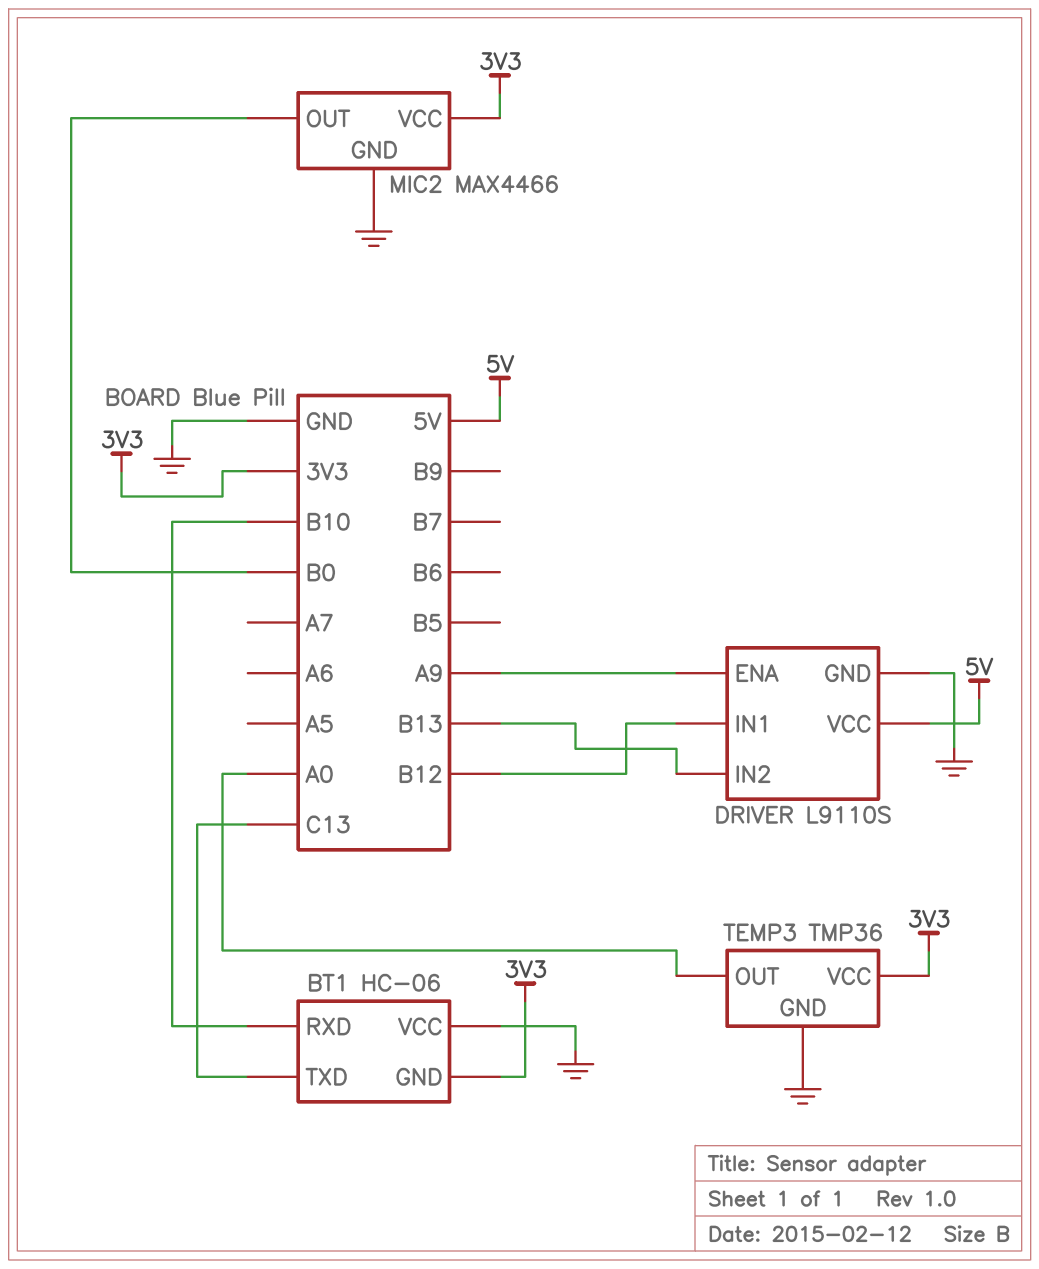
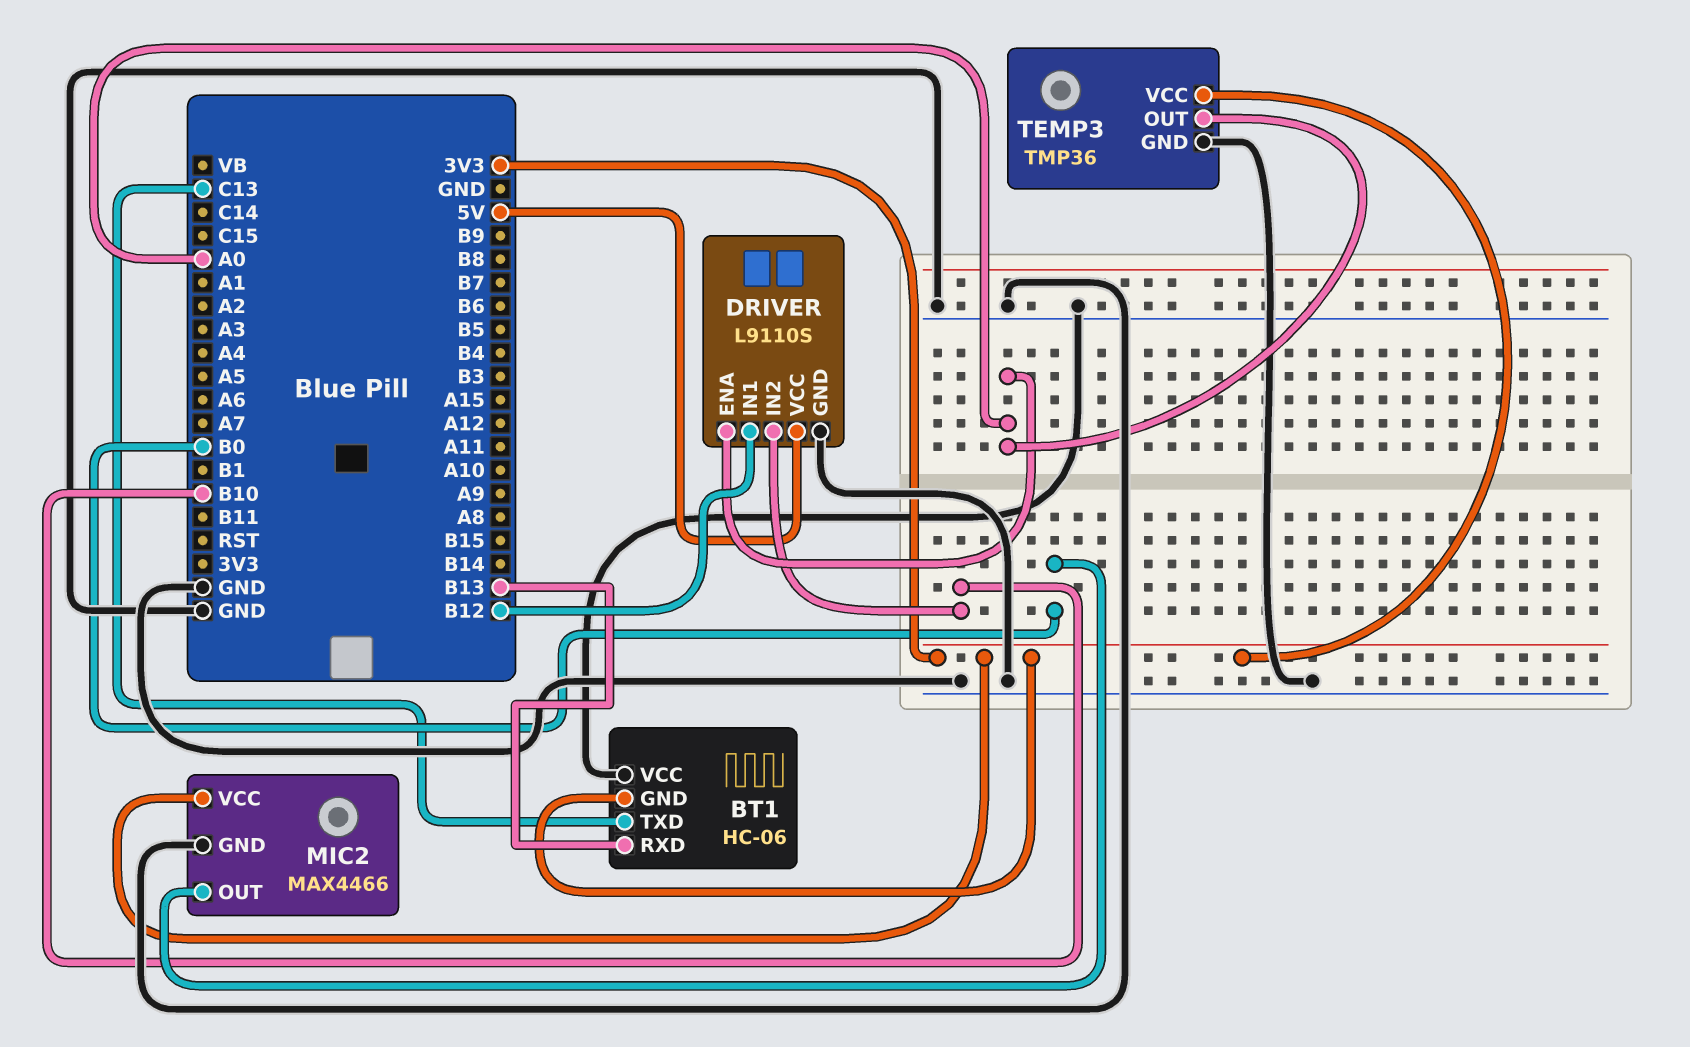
BT1 pin RXD: B10 -> B13
DRIVER pin ENA: A9 -> A0
DRIVER pin IN2: B13 -> B10

